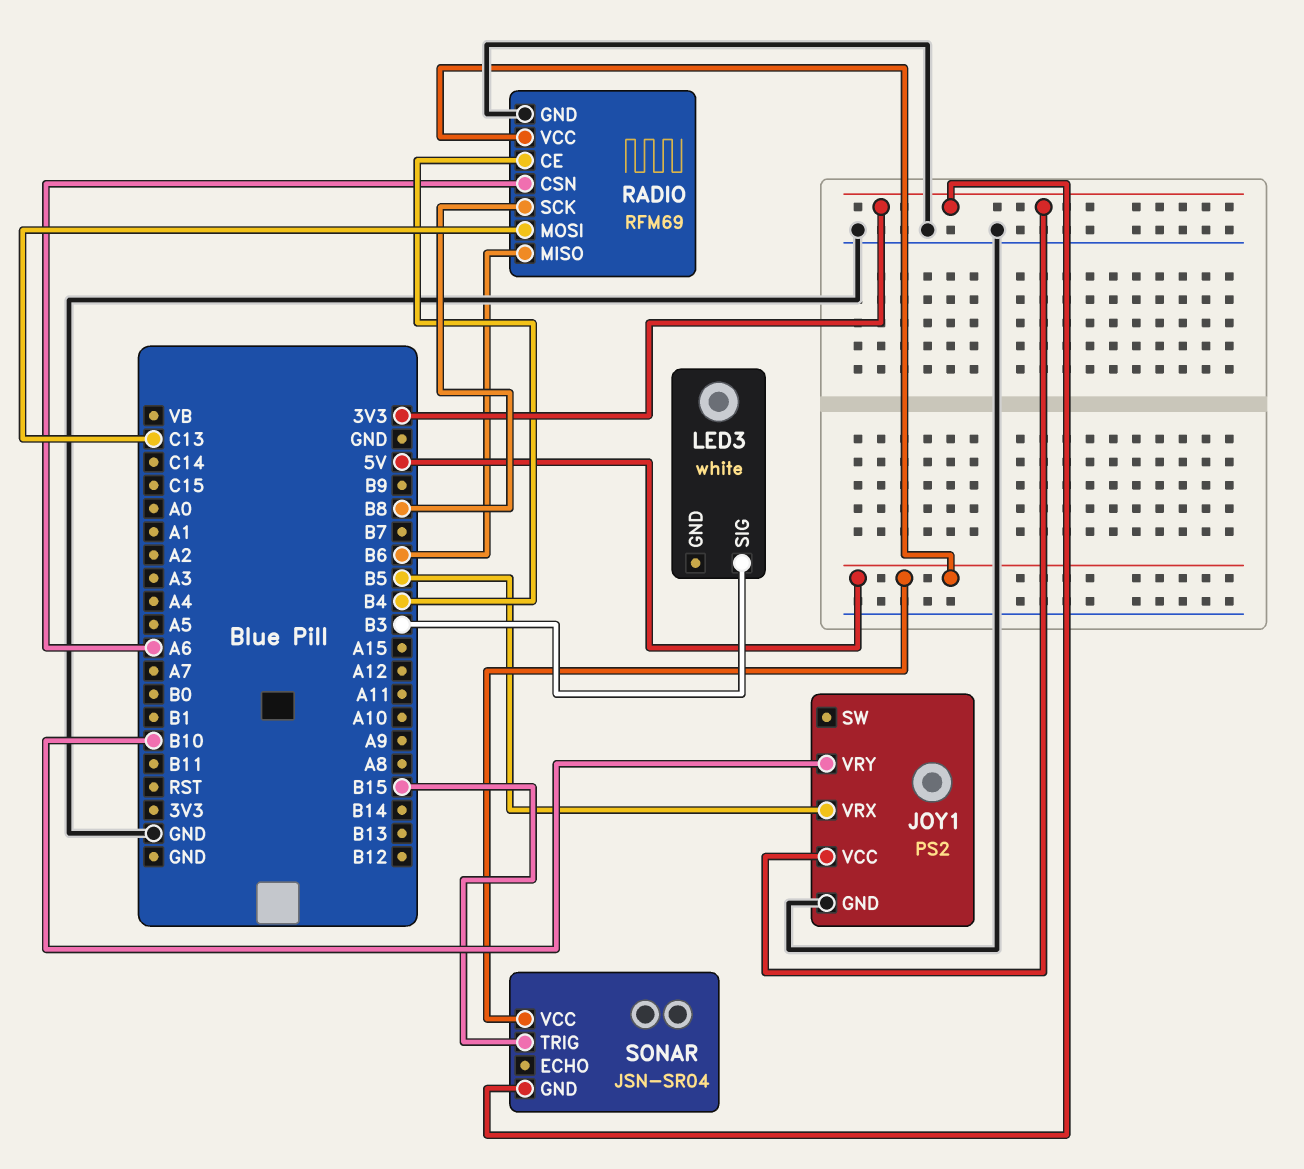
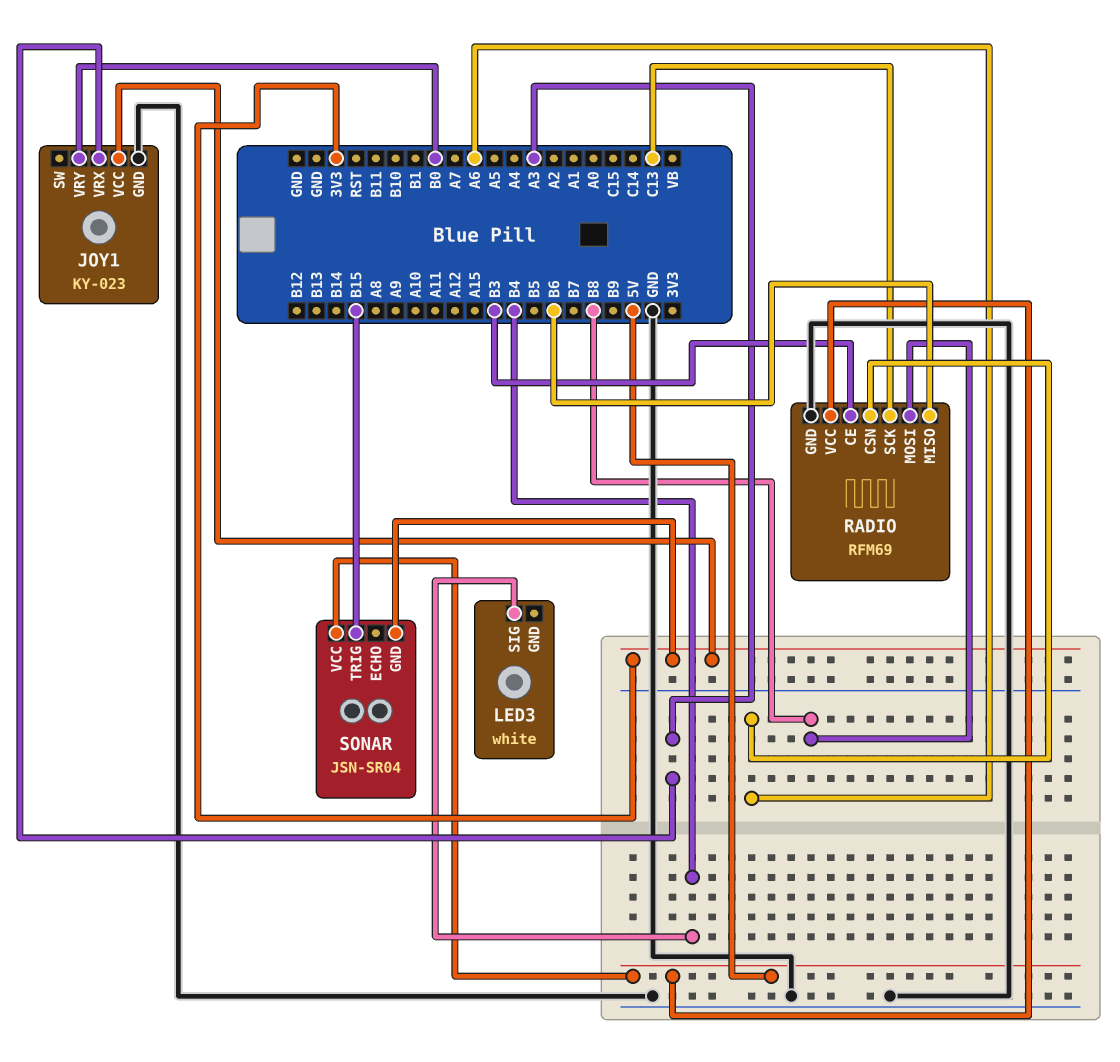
JOY1: PS2 -> KY-023
JOY1 pin VRX: B5 -> A3
JOY1 pin VRY: B10 -> B0
LED3 pin SIG: B3 -> B4
RADIO pin CE: B4 -> B3
RADIO pin MOSI: C13 -> B8
RADIO pin SCK: B8 -> C13

